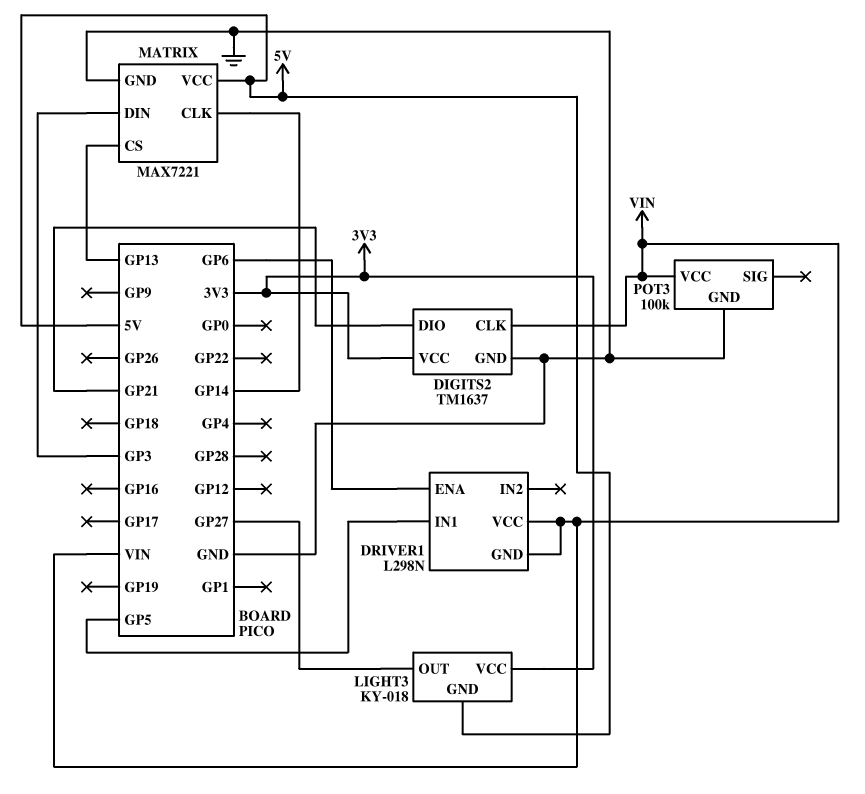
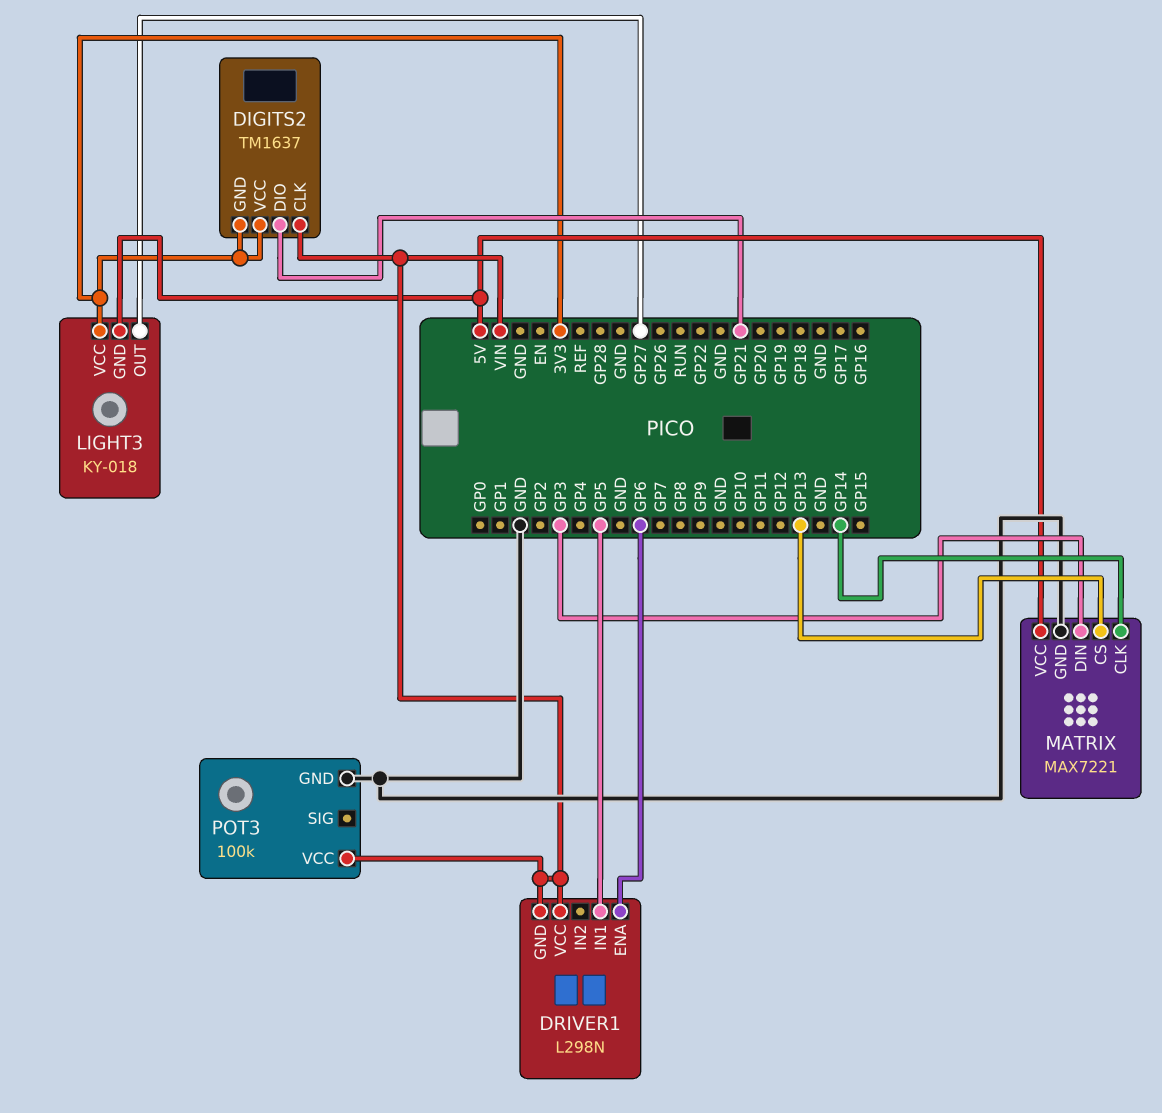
DIGITS2 pin GND: GND -> 3V3

